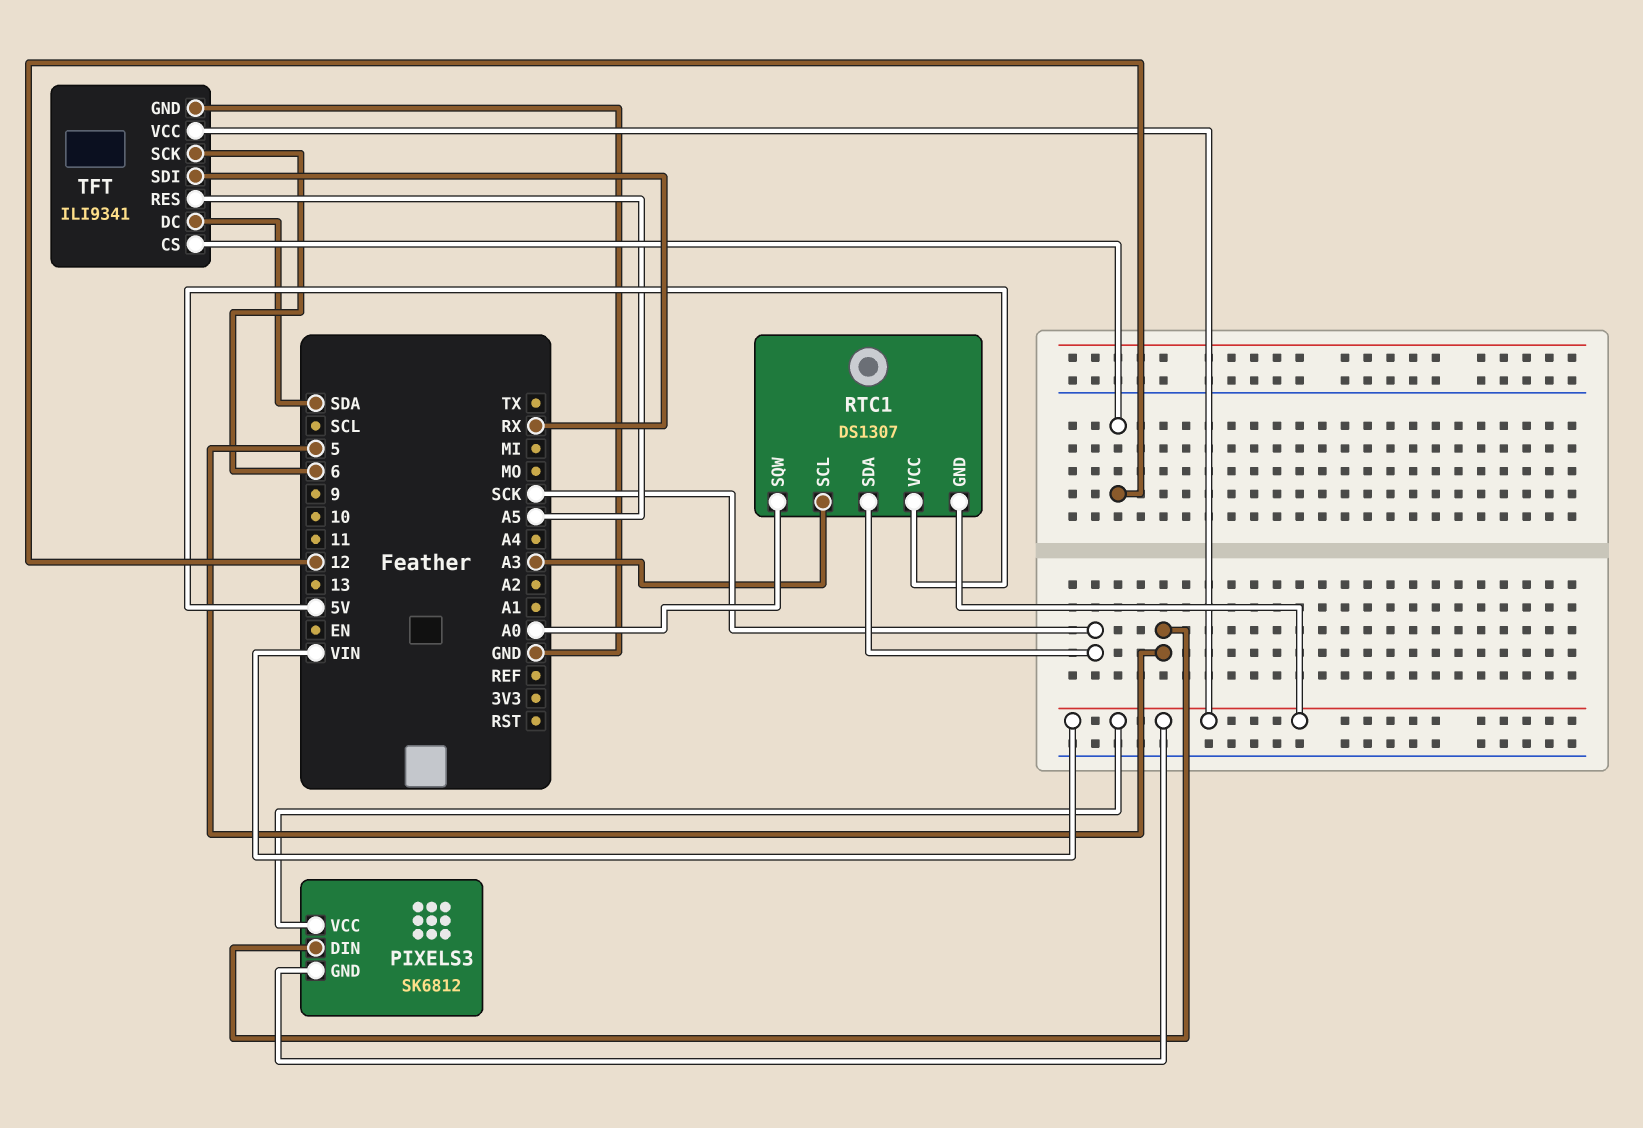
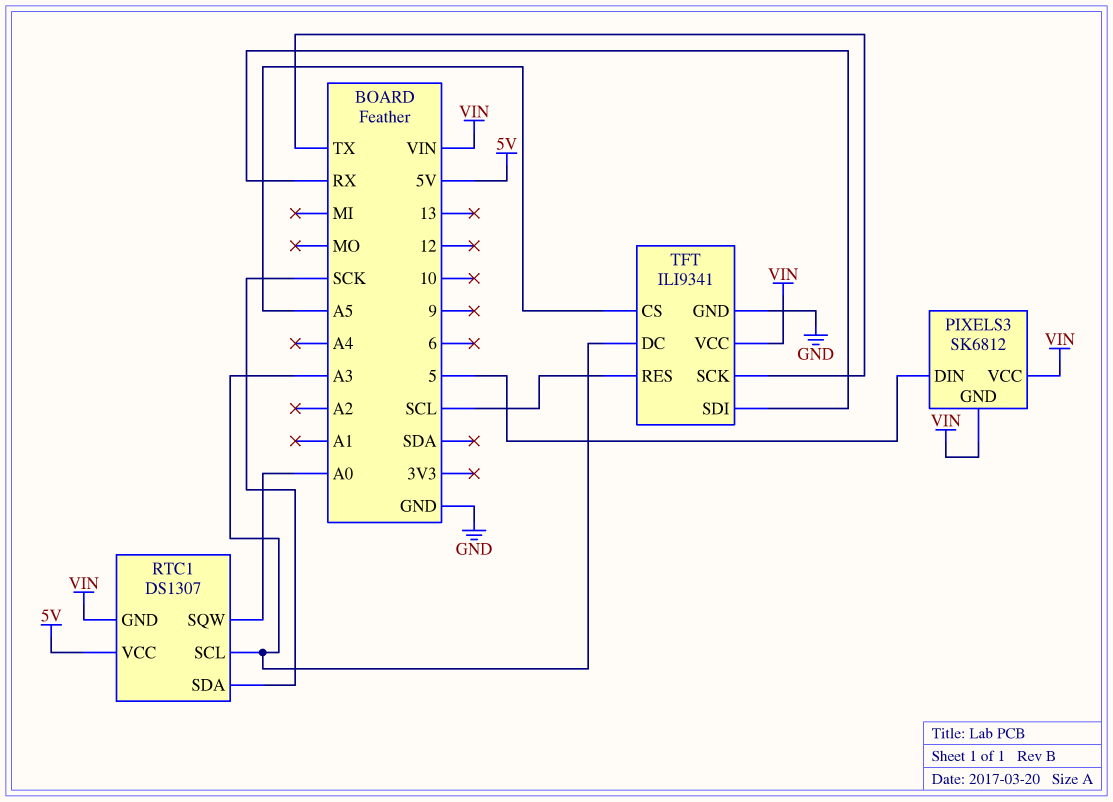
TFT pin CS: 12 -> A5
TFT pin DC: SDA -> A3
TFT pin RES: A5 -> SCL
TFT pin SCK: 6 -> TX

